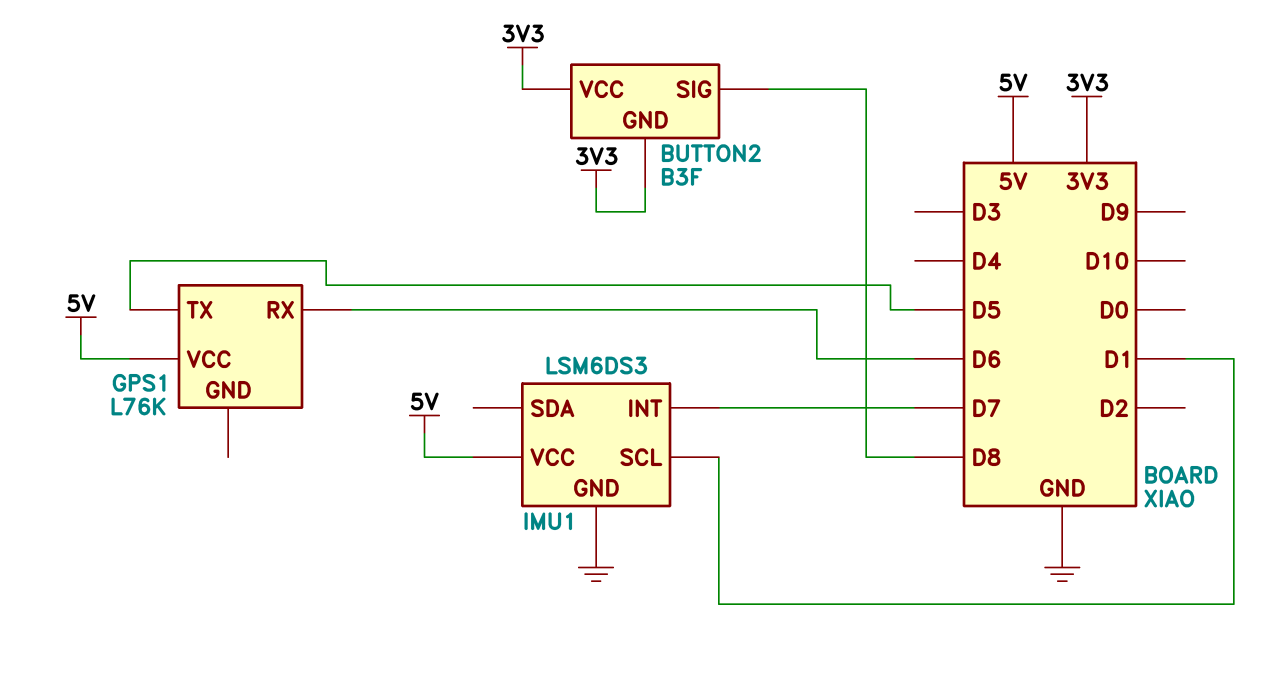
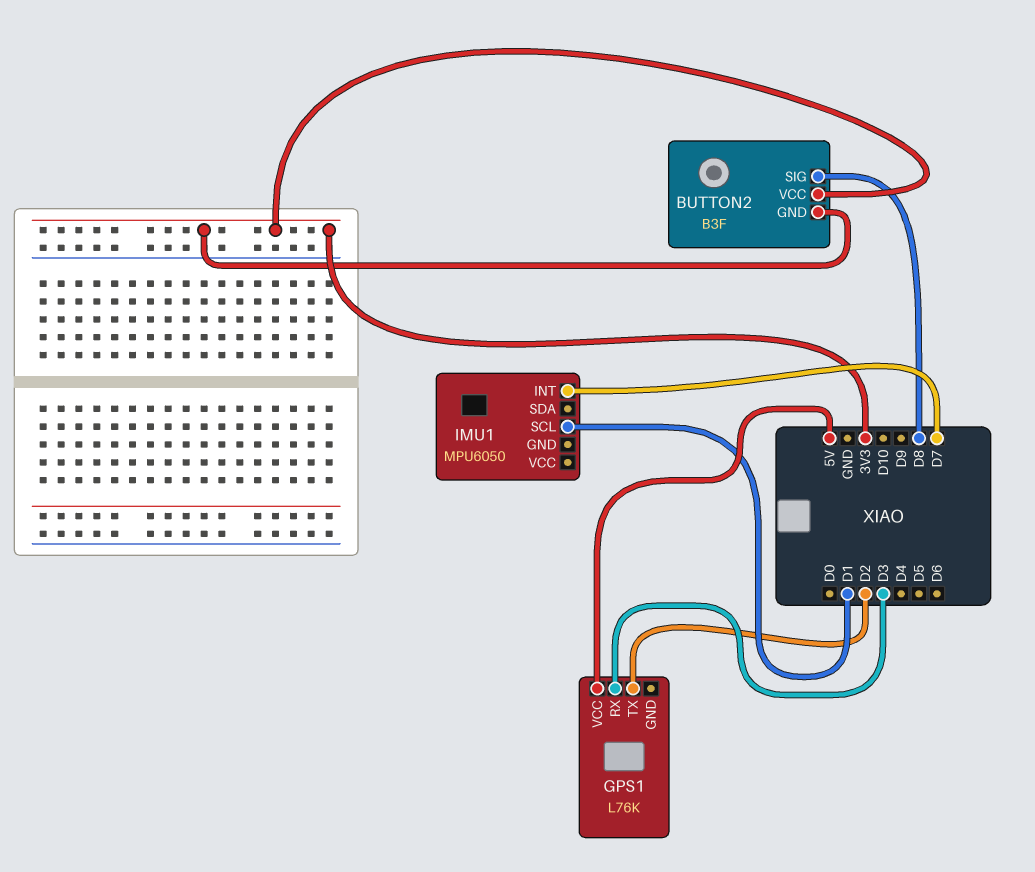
GPS1 pin RX: D6 -> D3
GPS1 pin TX: D5 -> D2
IMU1: LSM6DS3 -> MPU6050
IMU1 pin GND: GND -> none
IMU1 pin VCC: 5V -> none

